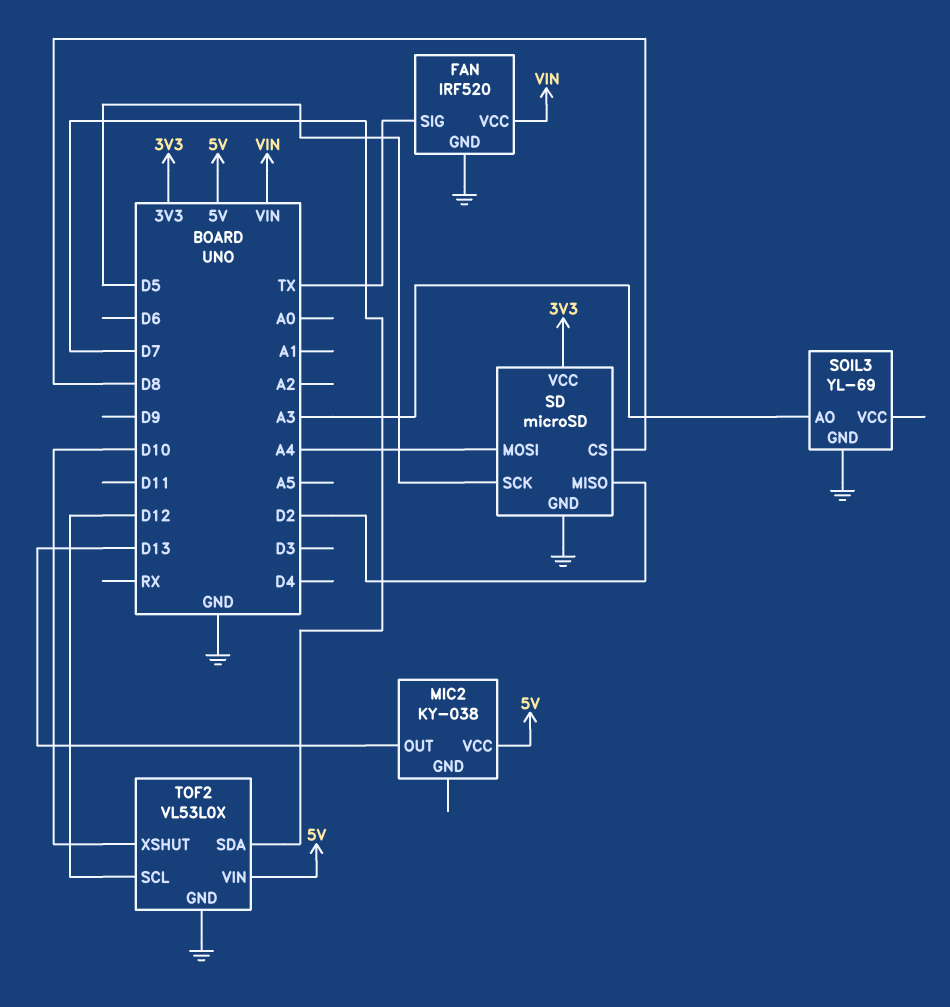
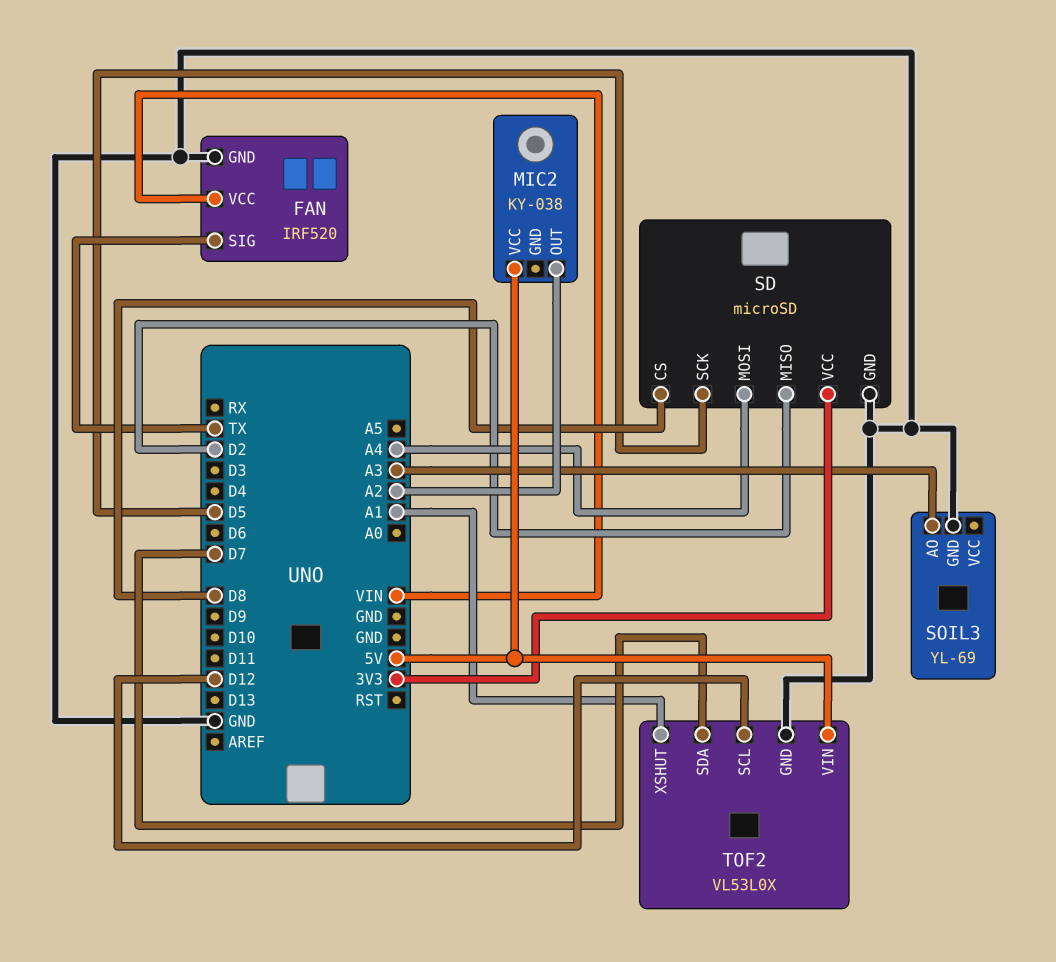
MIC2 pin OUT: D13 -> A2
TOF2 pin XSHUT: D10 -> A1

